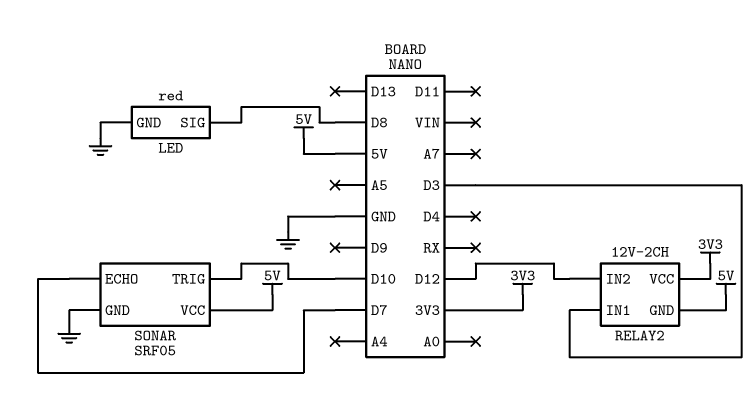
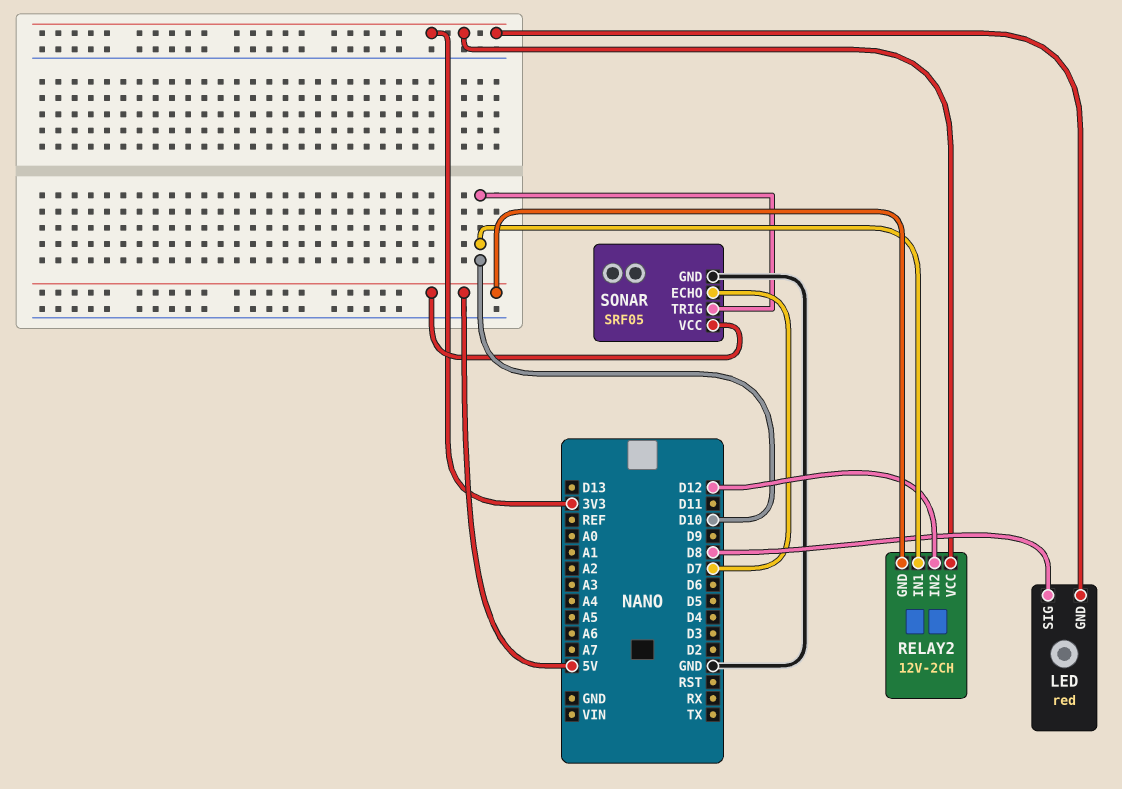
LED pin GND: GND -> 3V3
RELAY2 pin IN1: D3 -> D10

